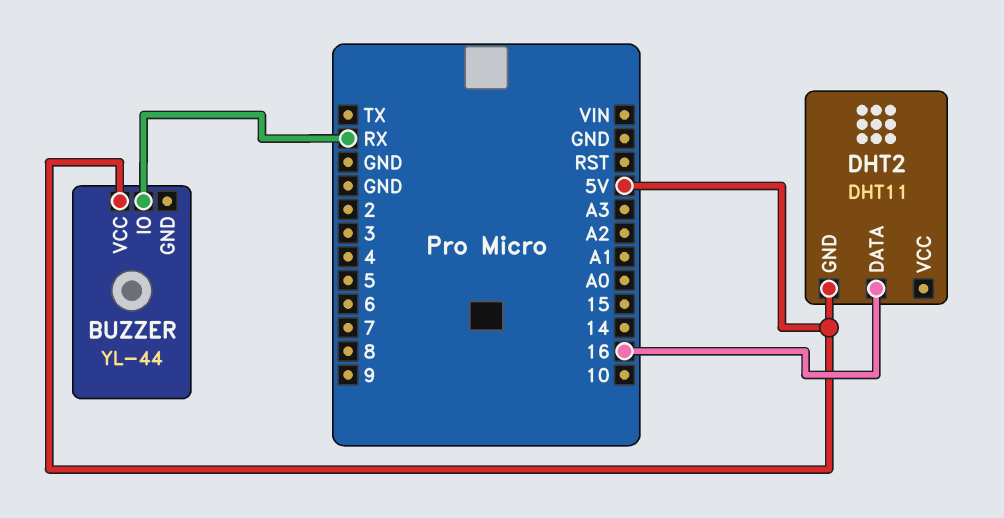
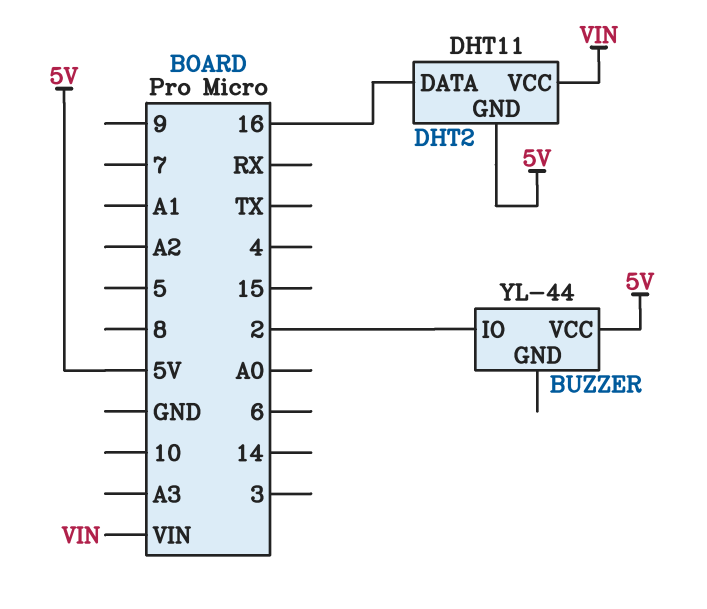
BUZZER pin IO: RX -> 2
DHT2 pin VCC: none -> VIN

